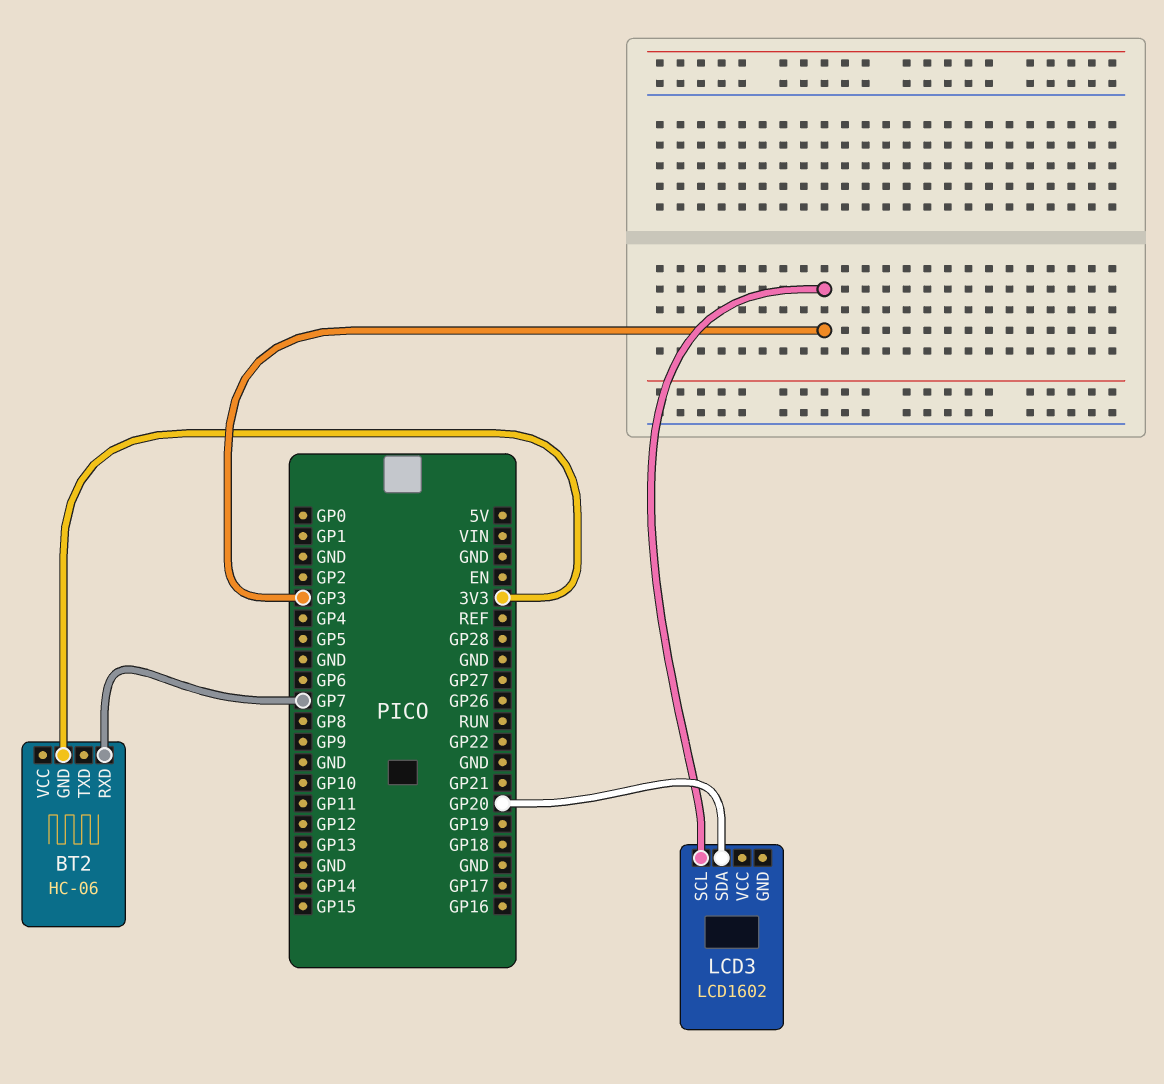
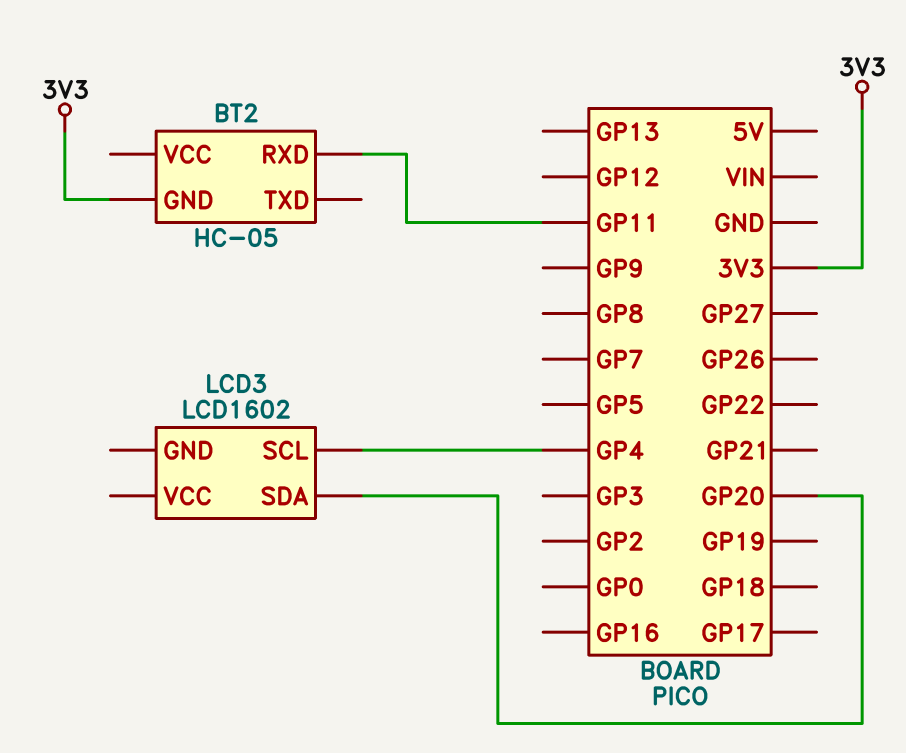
BT2: HC-06 -> HC-05
BT2 pin RXD: GP7 -> GP11
LCD3 pin SCL: GP3 -> GP4

